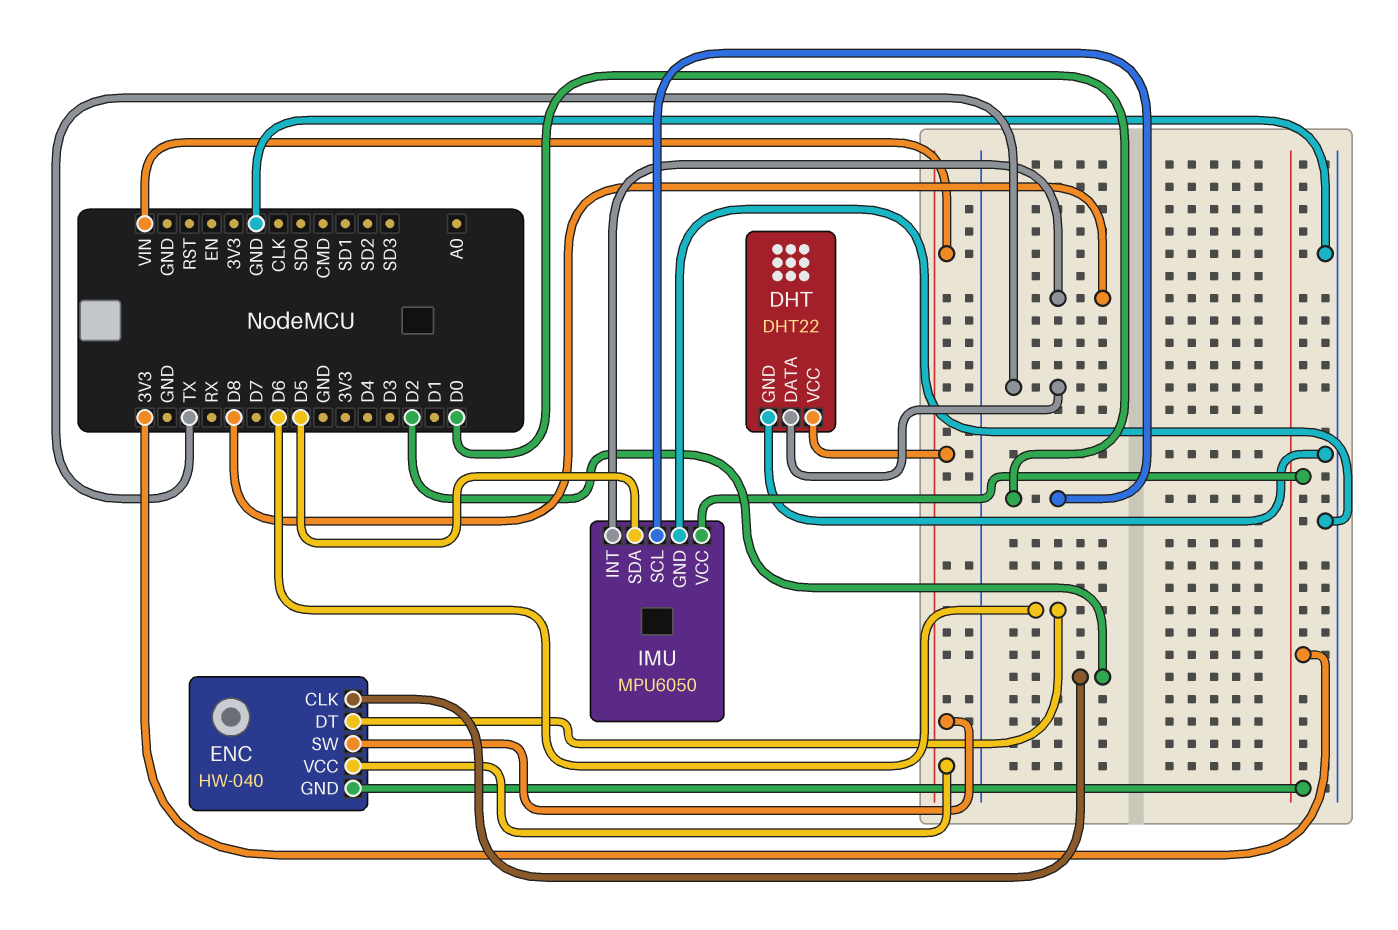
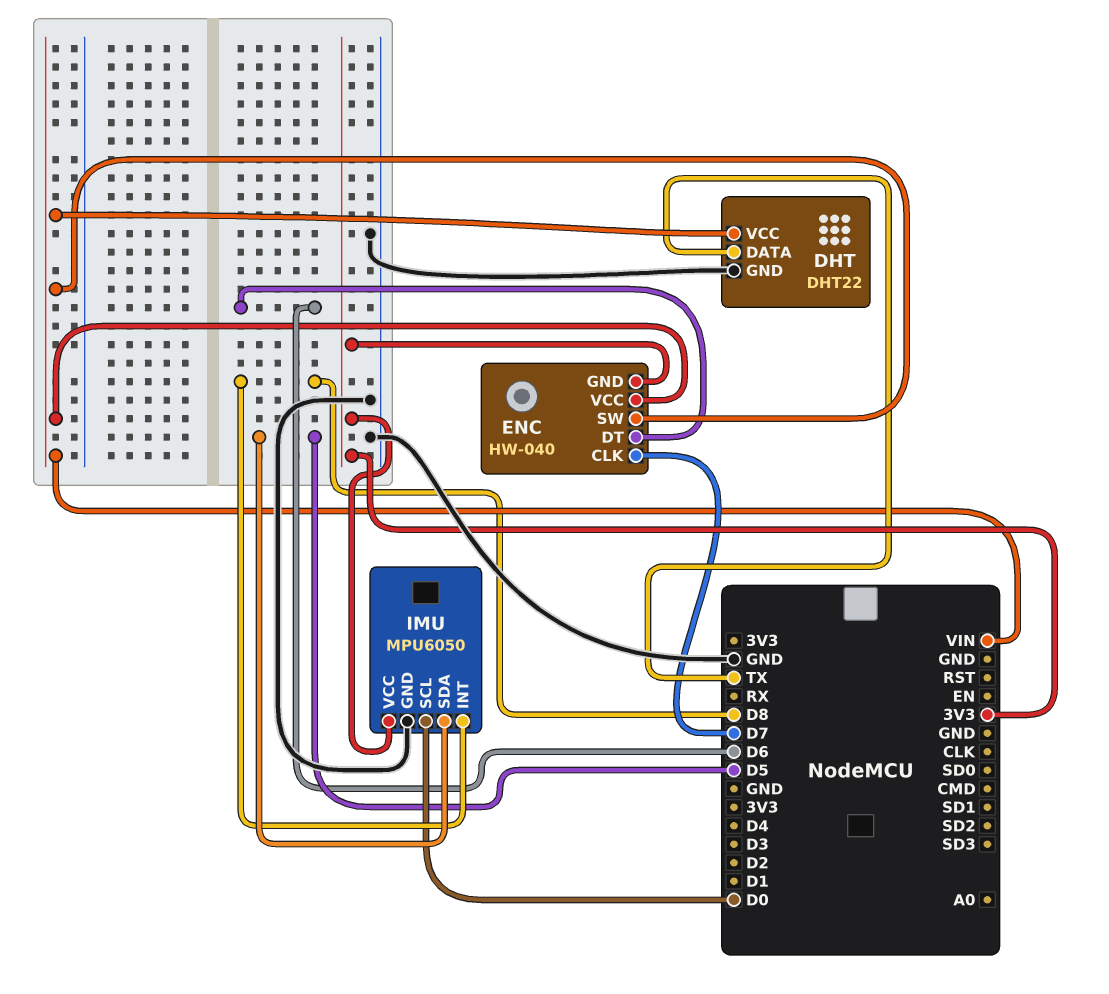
ENC pin CLK: D2 -> D7

